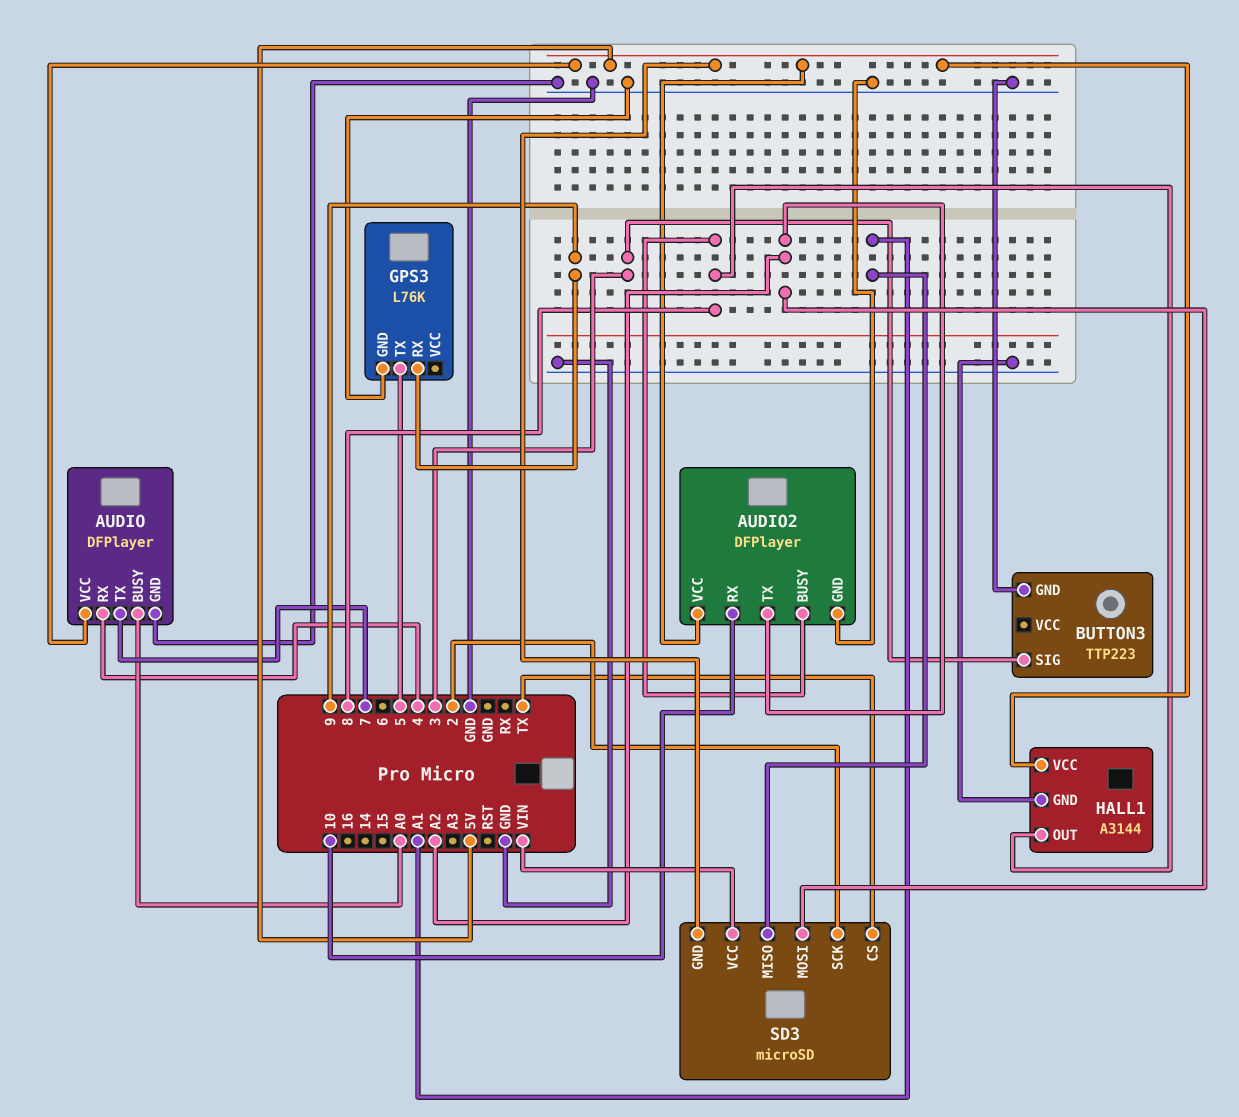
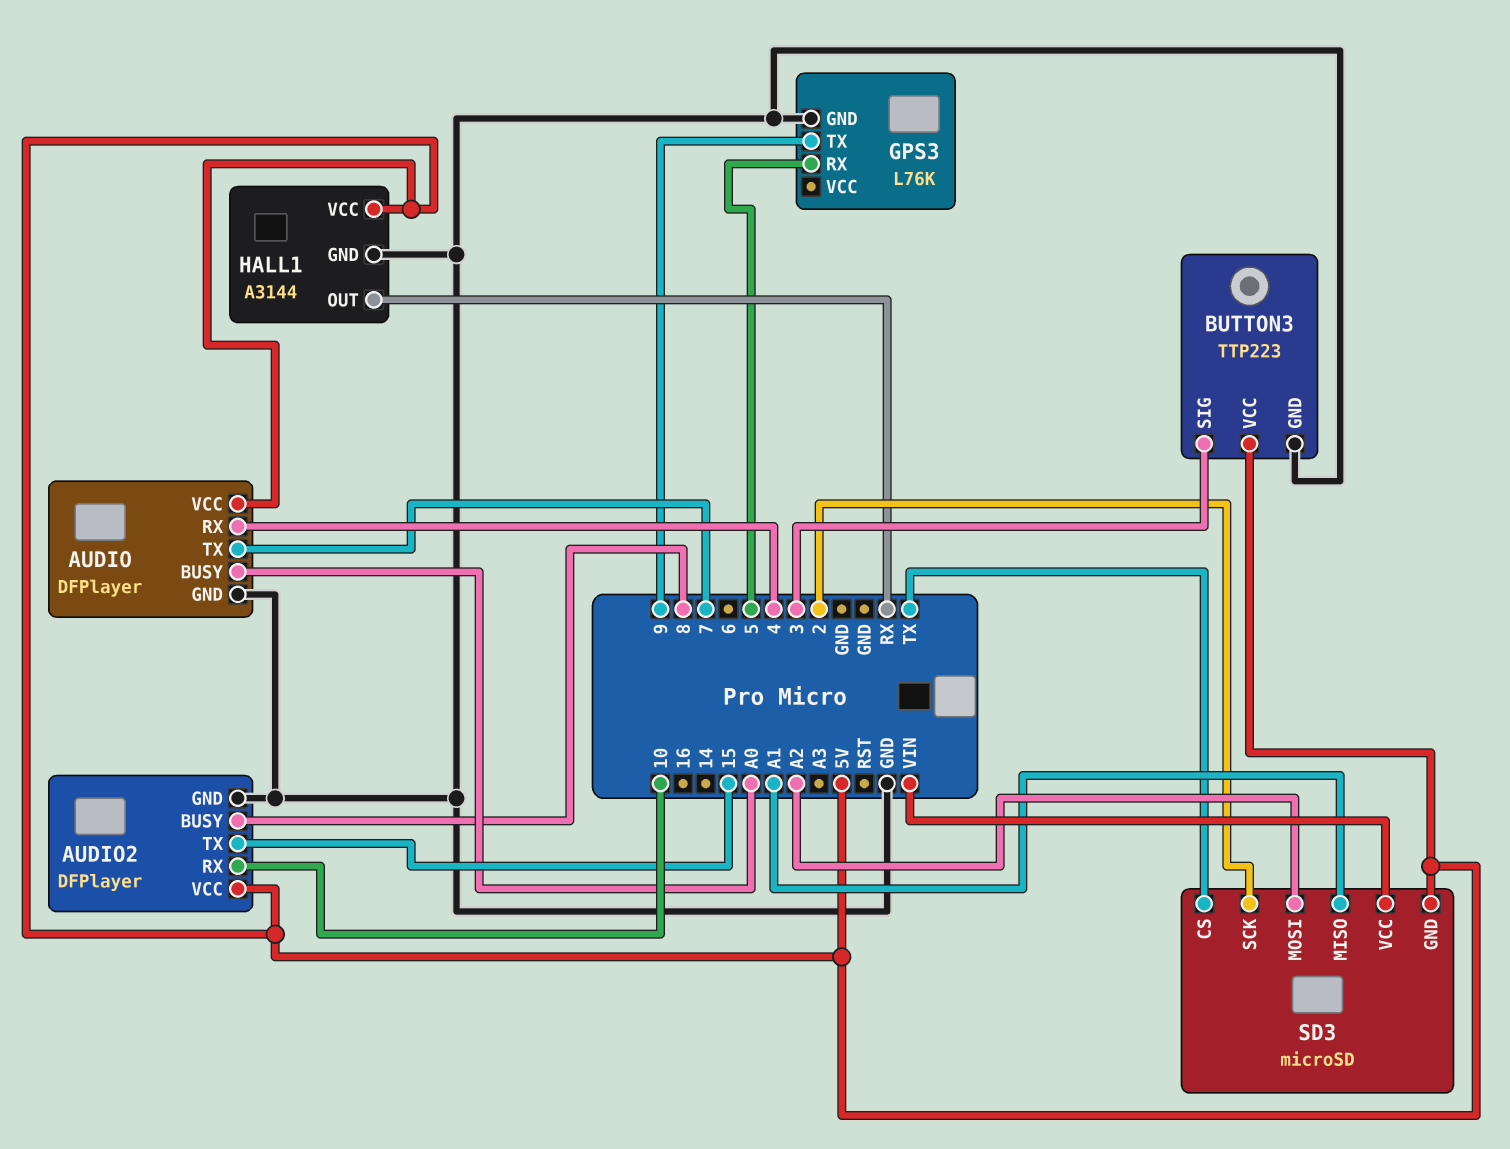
AUDIO2 pin TX: A2 -> 15
BUTTON3 pin VCC: none -> 5V
GPS3 pin RX: 9 -> 5
GPS3 pin TX: 5 -> 9
HALL1 pin OUT: 8 -> RX

